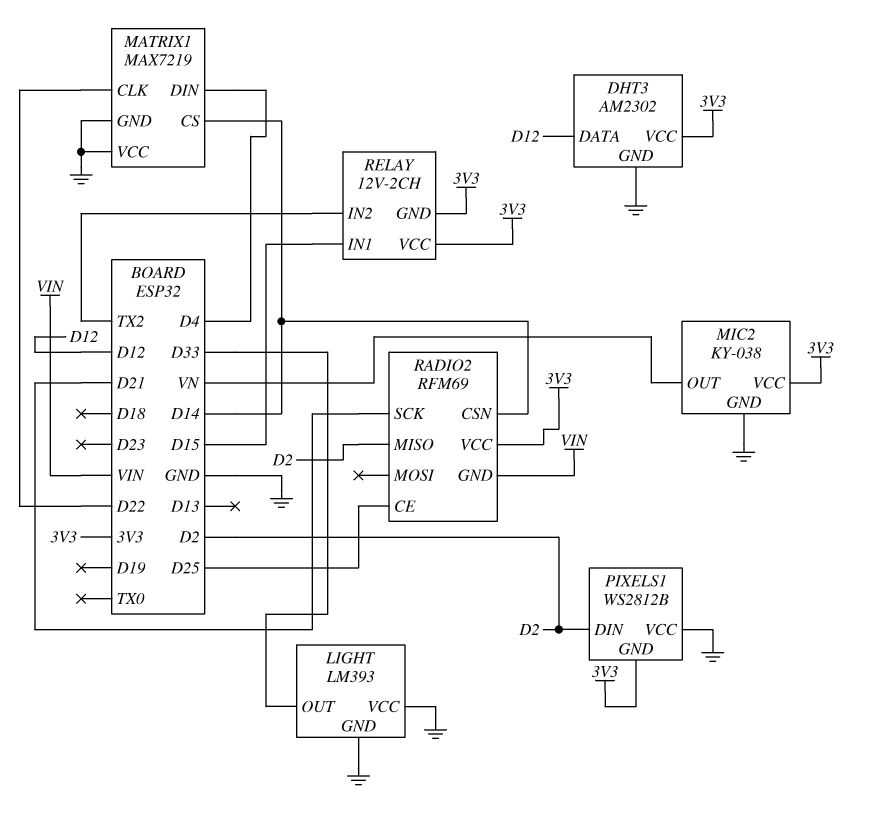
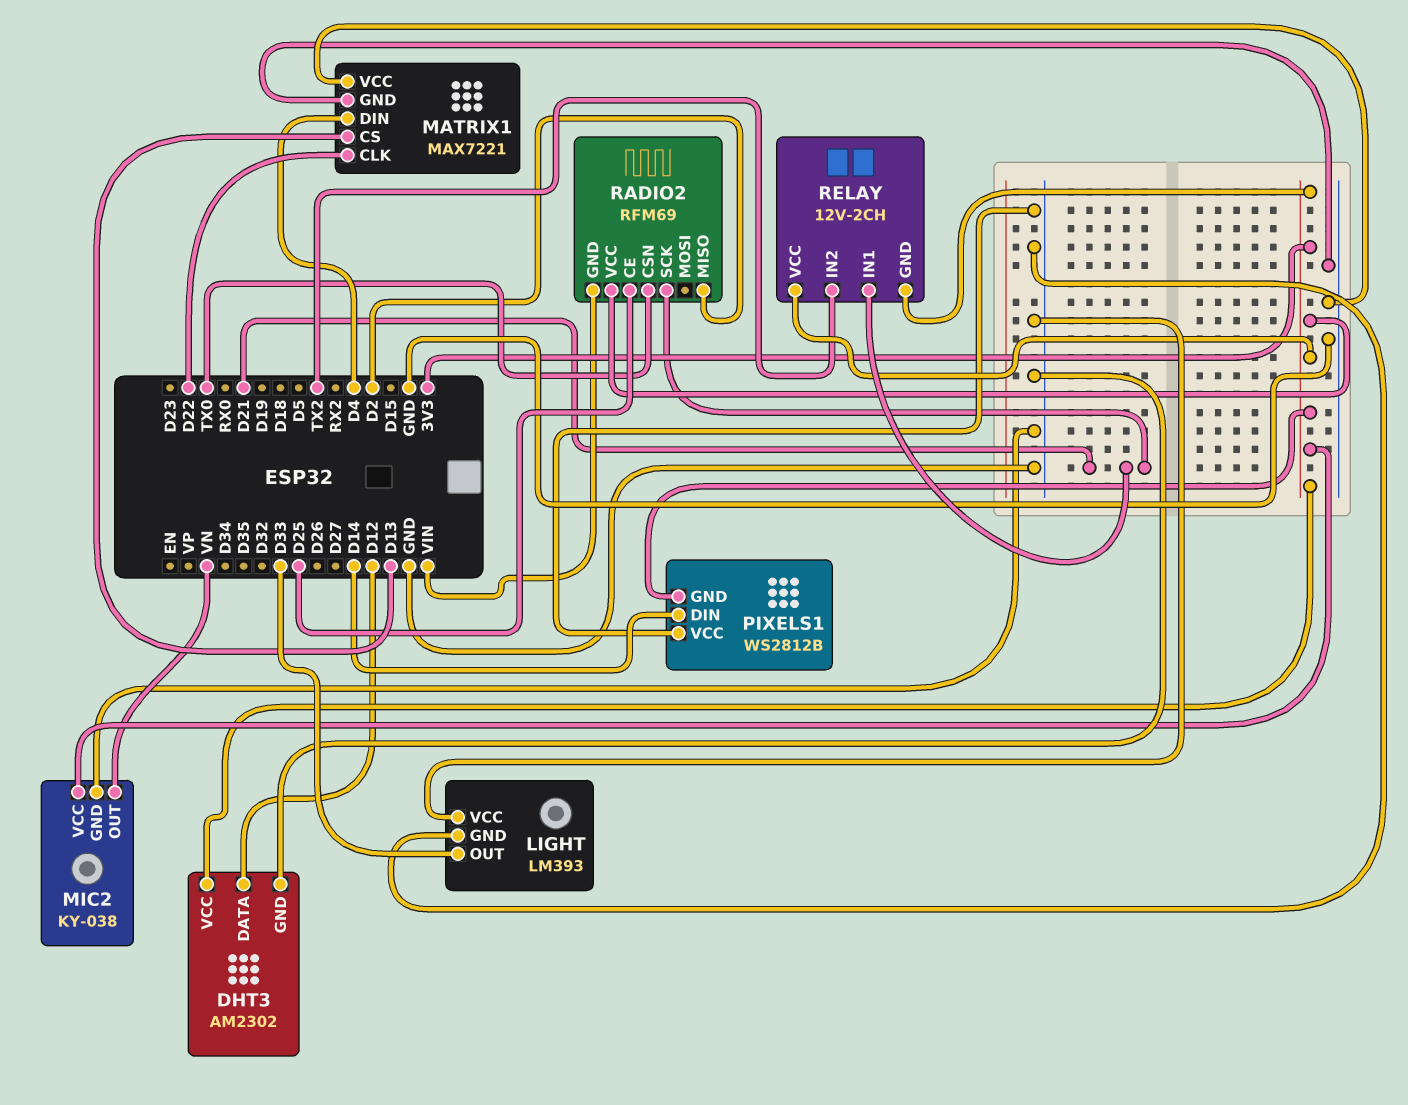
MATRIX1: MAX7219 -> MAX7221
MATRIX1 pin CS: D14 -> D13
PIXELS1 pin DIN: D2 -> D14
RADIO2 pin CSN: D14 -> TX0
RELAY pin IN1: D15 -> D21

